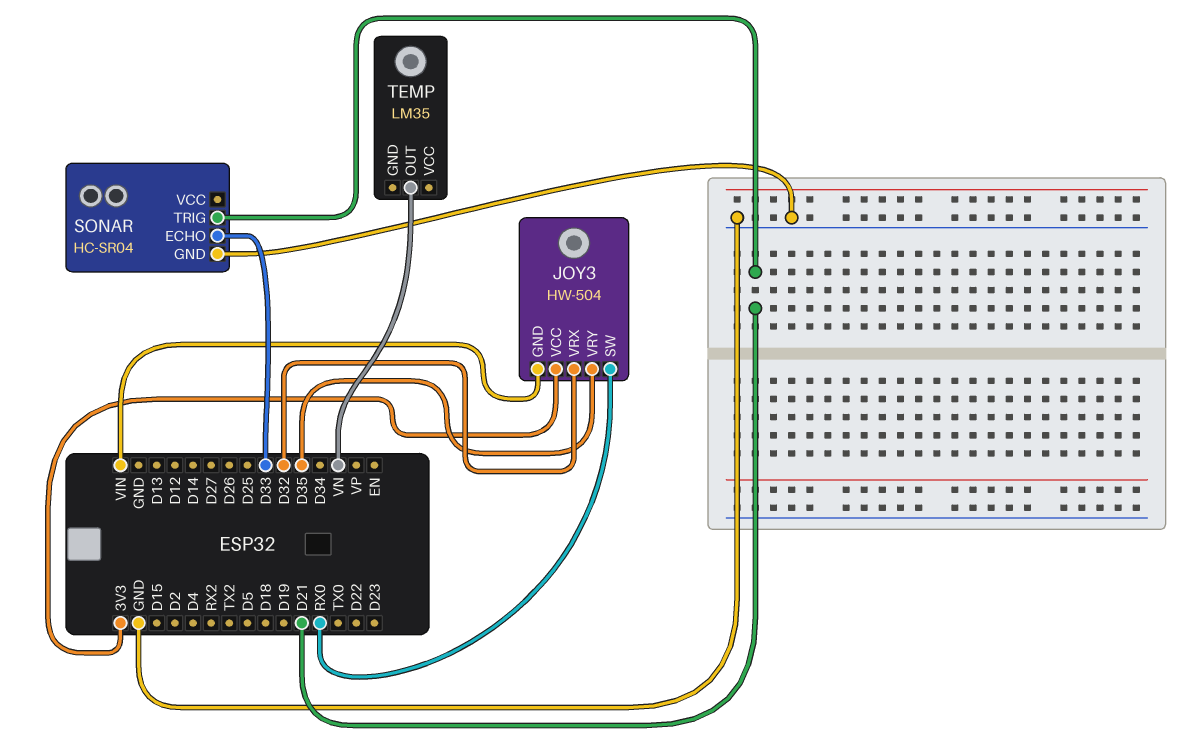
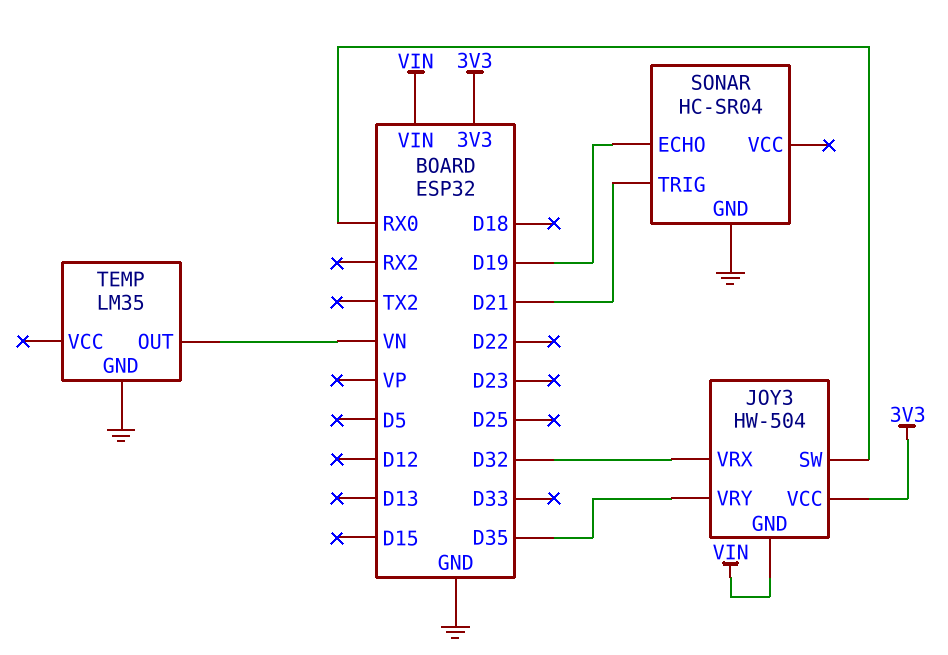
SONAR pin ECHO: D33 -> D19
TEMP pin GND: none -> GND

